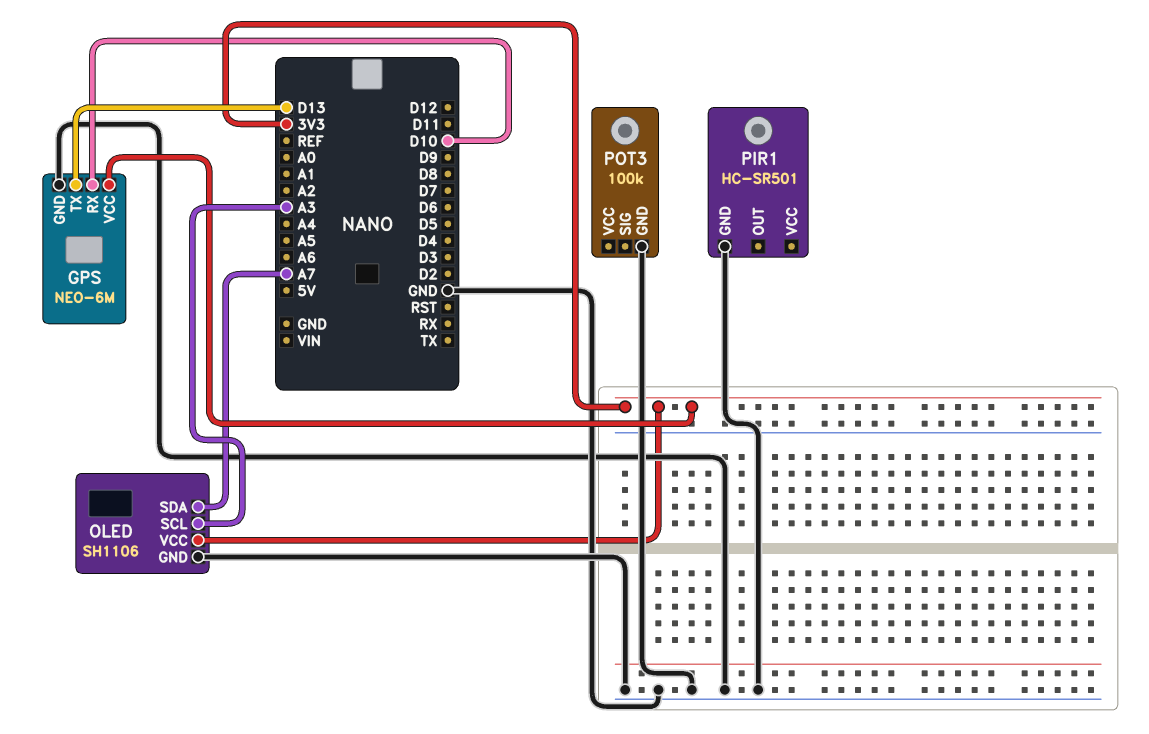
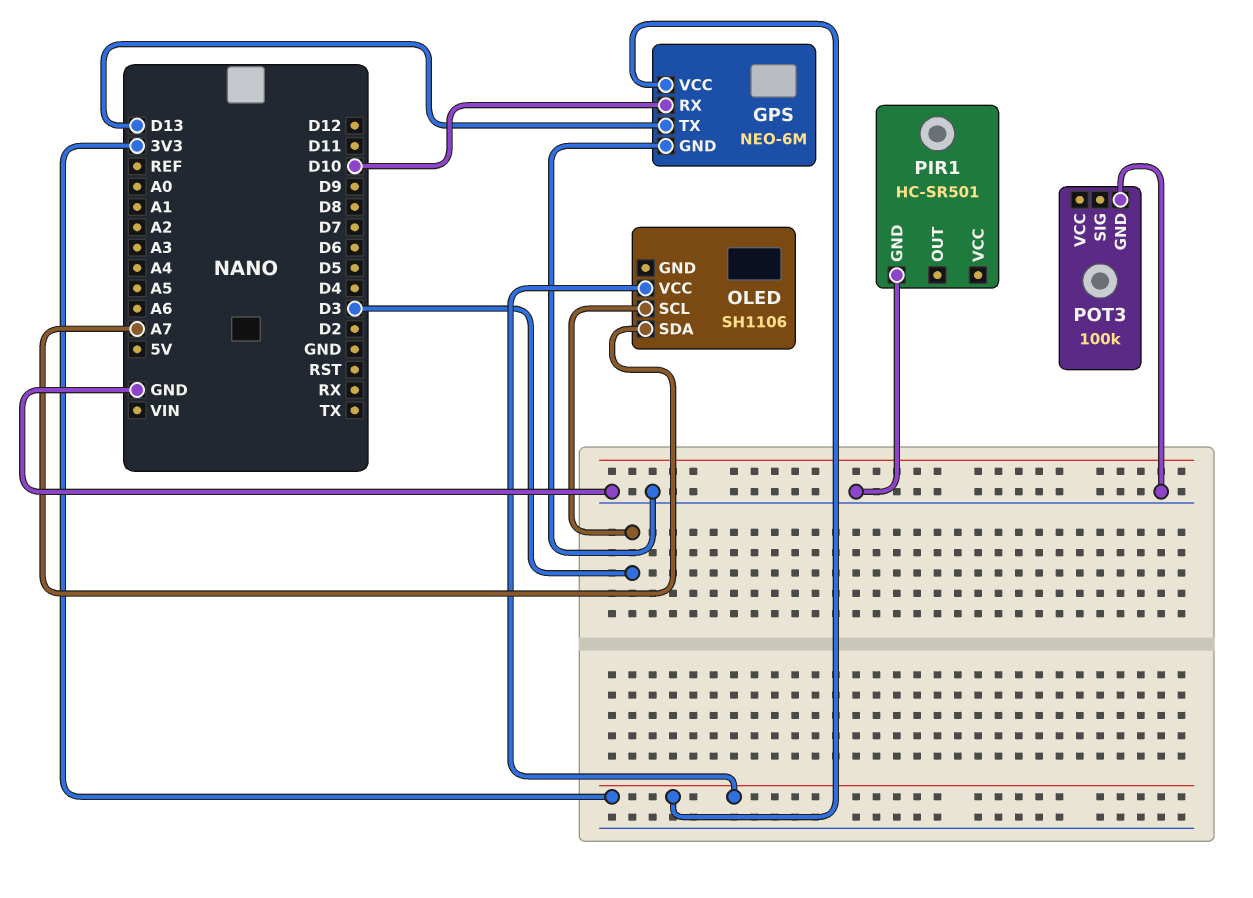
OLED pin GND: GND -> none
OLED pin SCL: A3 -> D3

